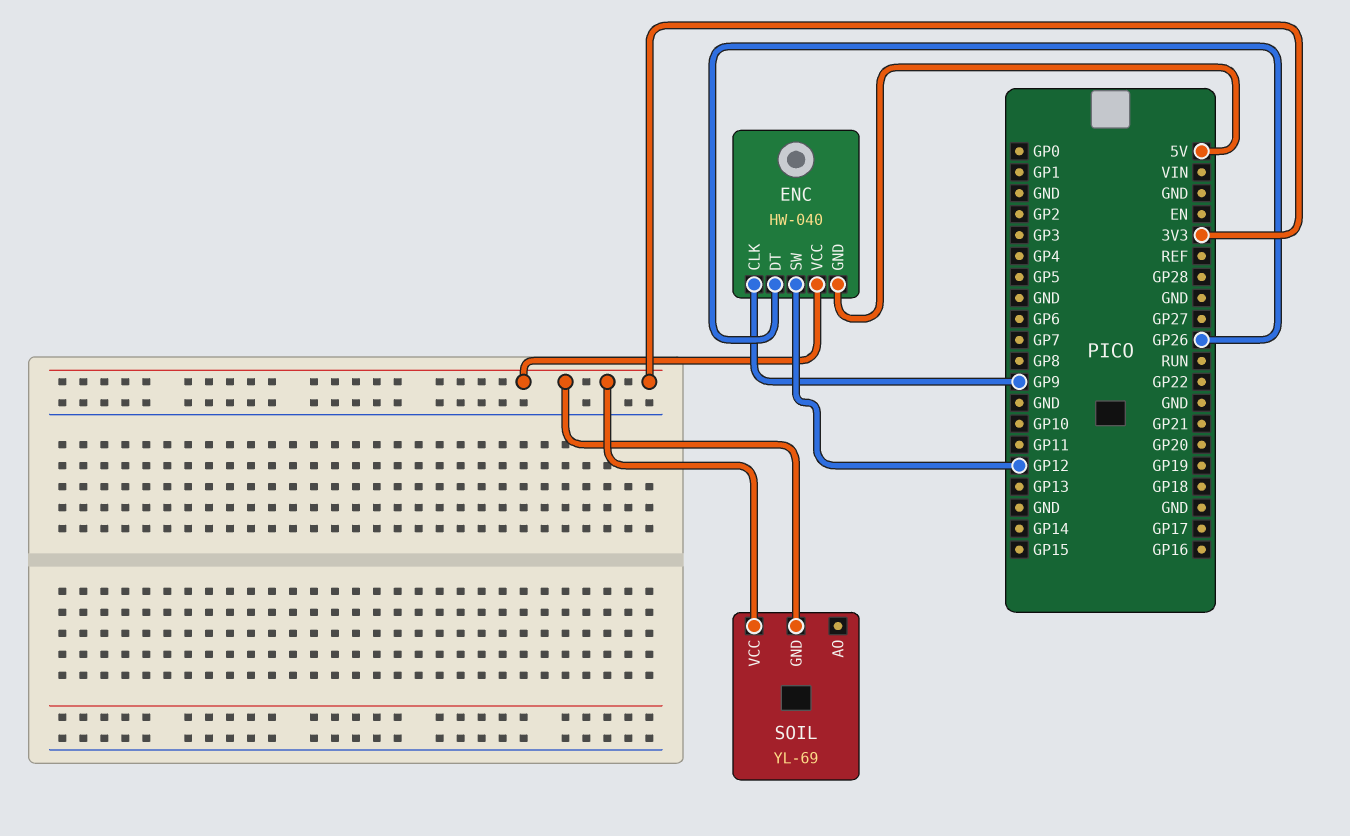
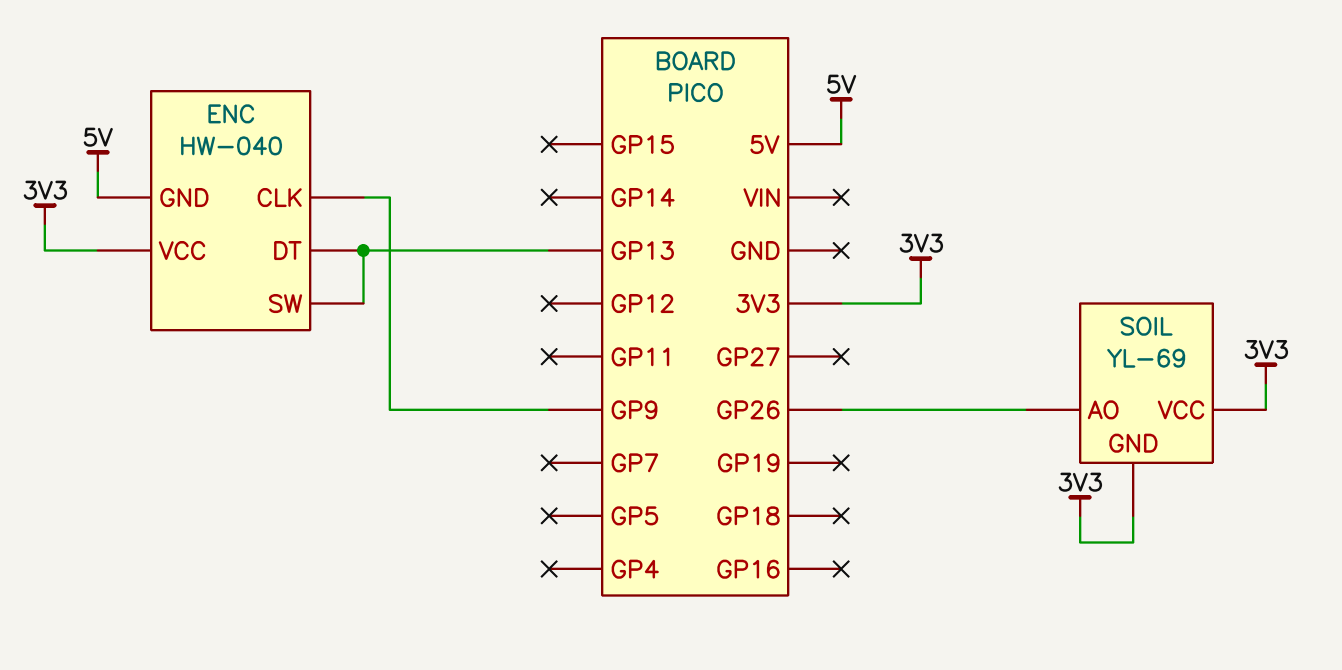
ENC pin DT: GP26 -> GP13
ENC pin SW: GP12 -> GP13
SOIL pin AO: none -> GP26

